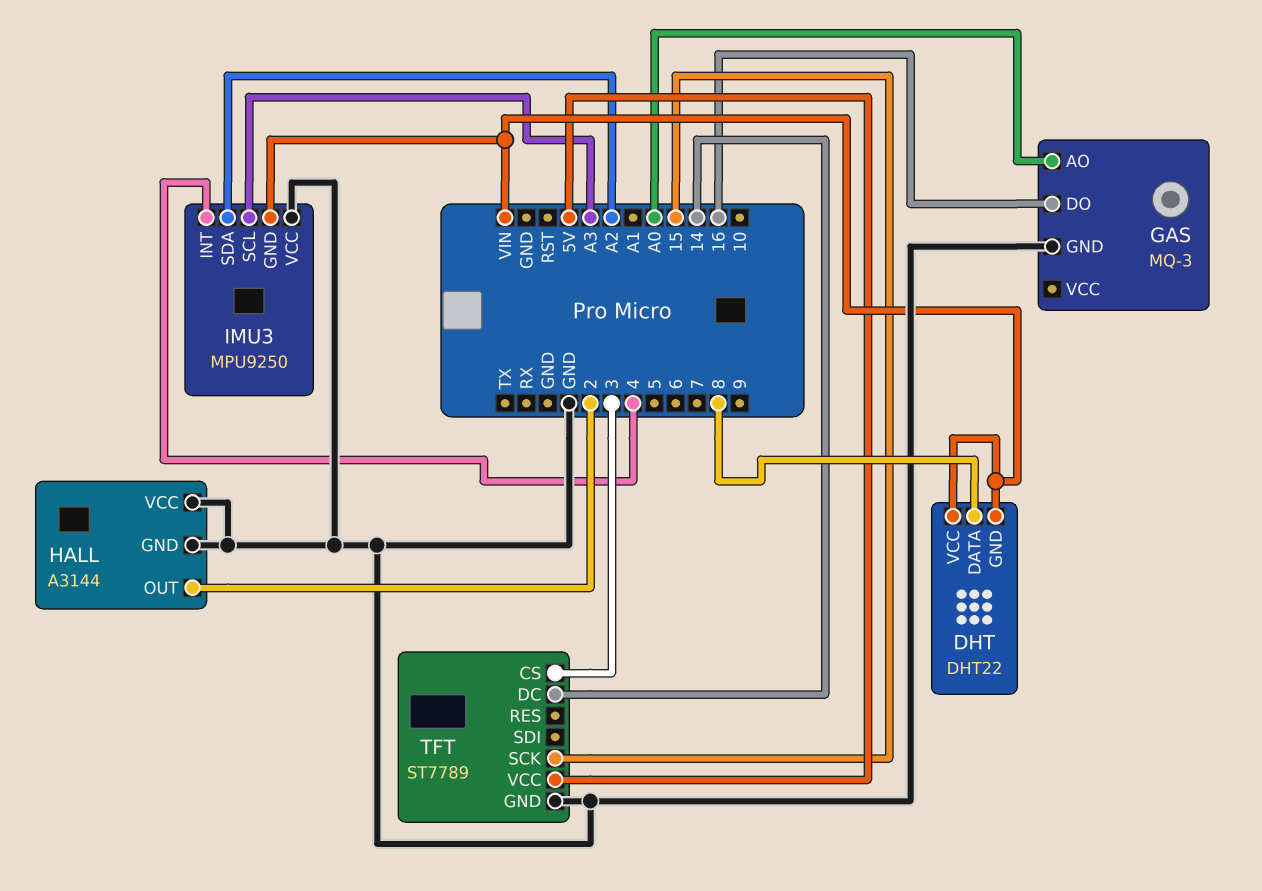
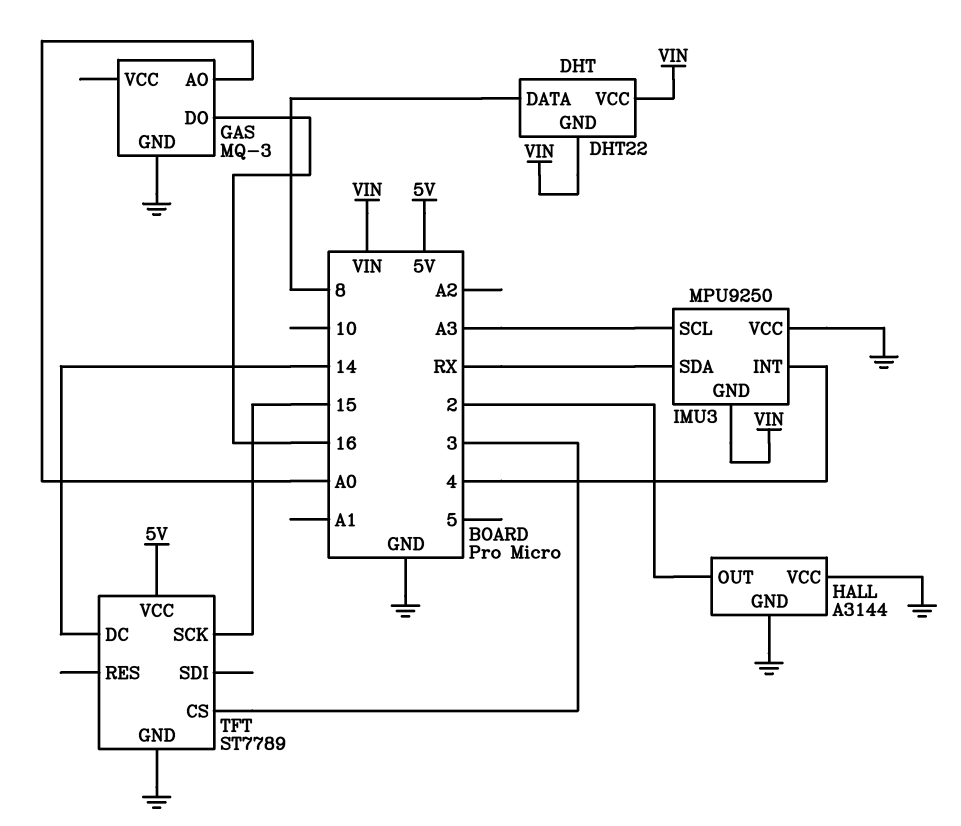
IMU3 pin SDA: A2 -> RX

